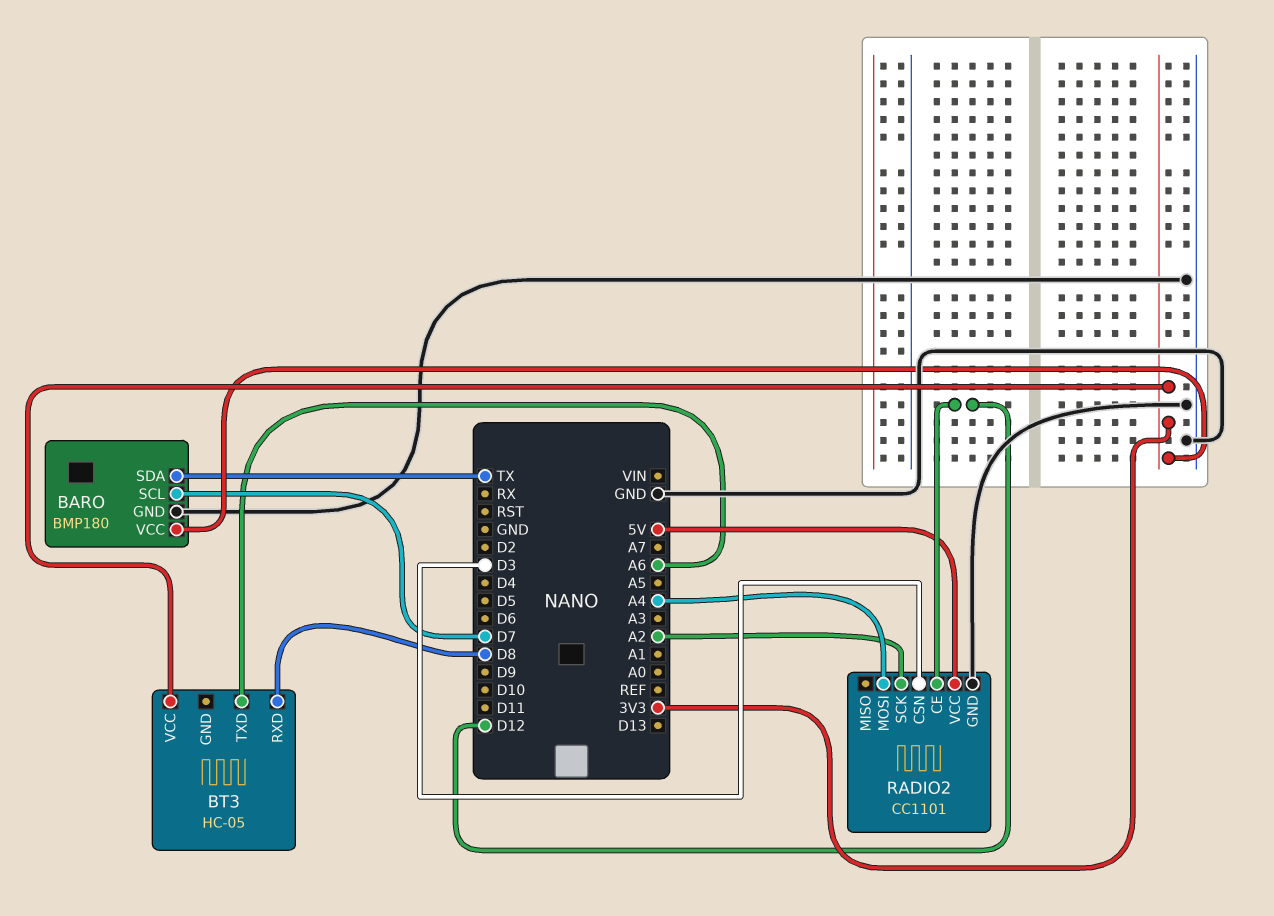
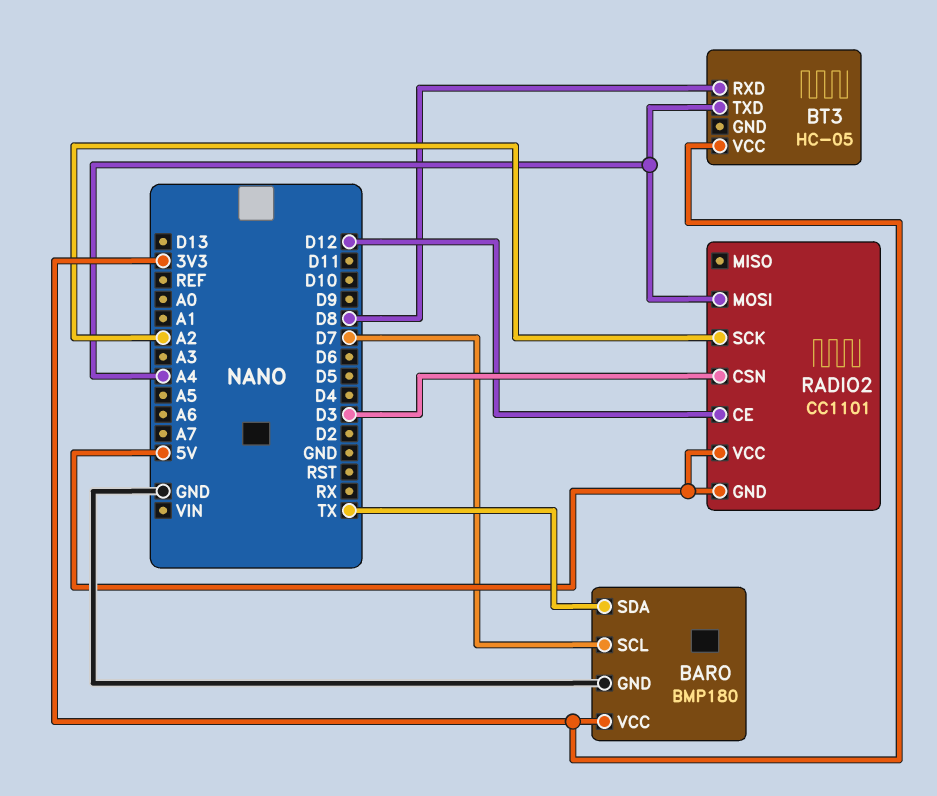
BT3 pin TXD: A6 -> A4
RADIO2 pin GND: GND -> 5V

